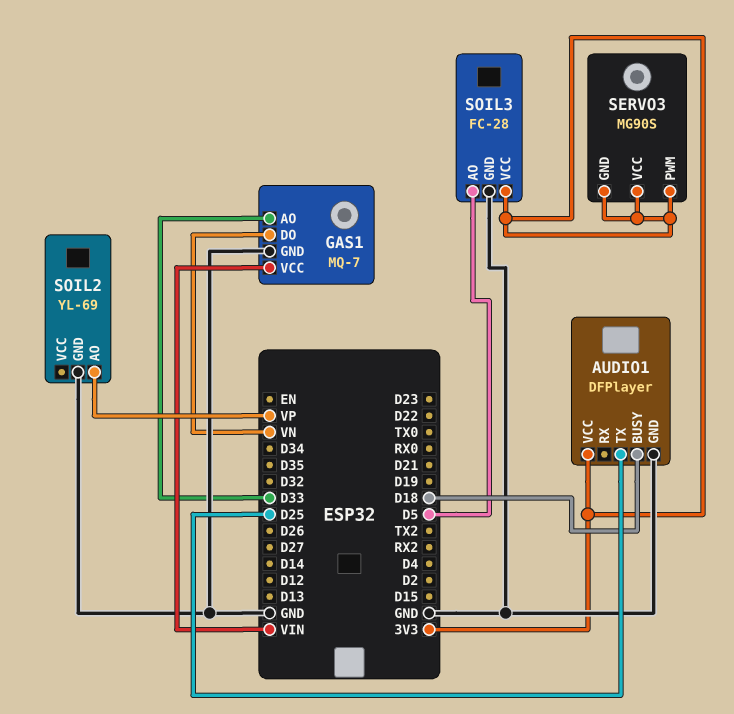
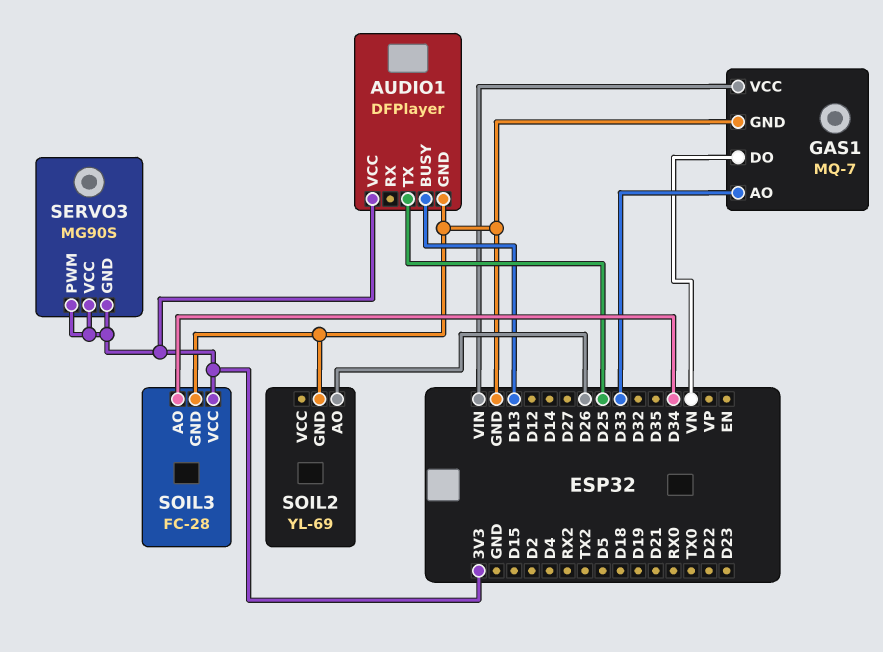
AUDIO1 pin BUSY: D18 -> D13
SOIL2 pin AO: VP -> D26
SOIL3 pin AO: D5 -> D34

